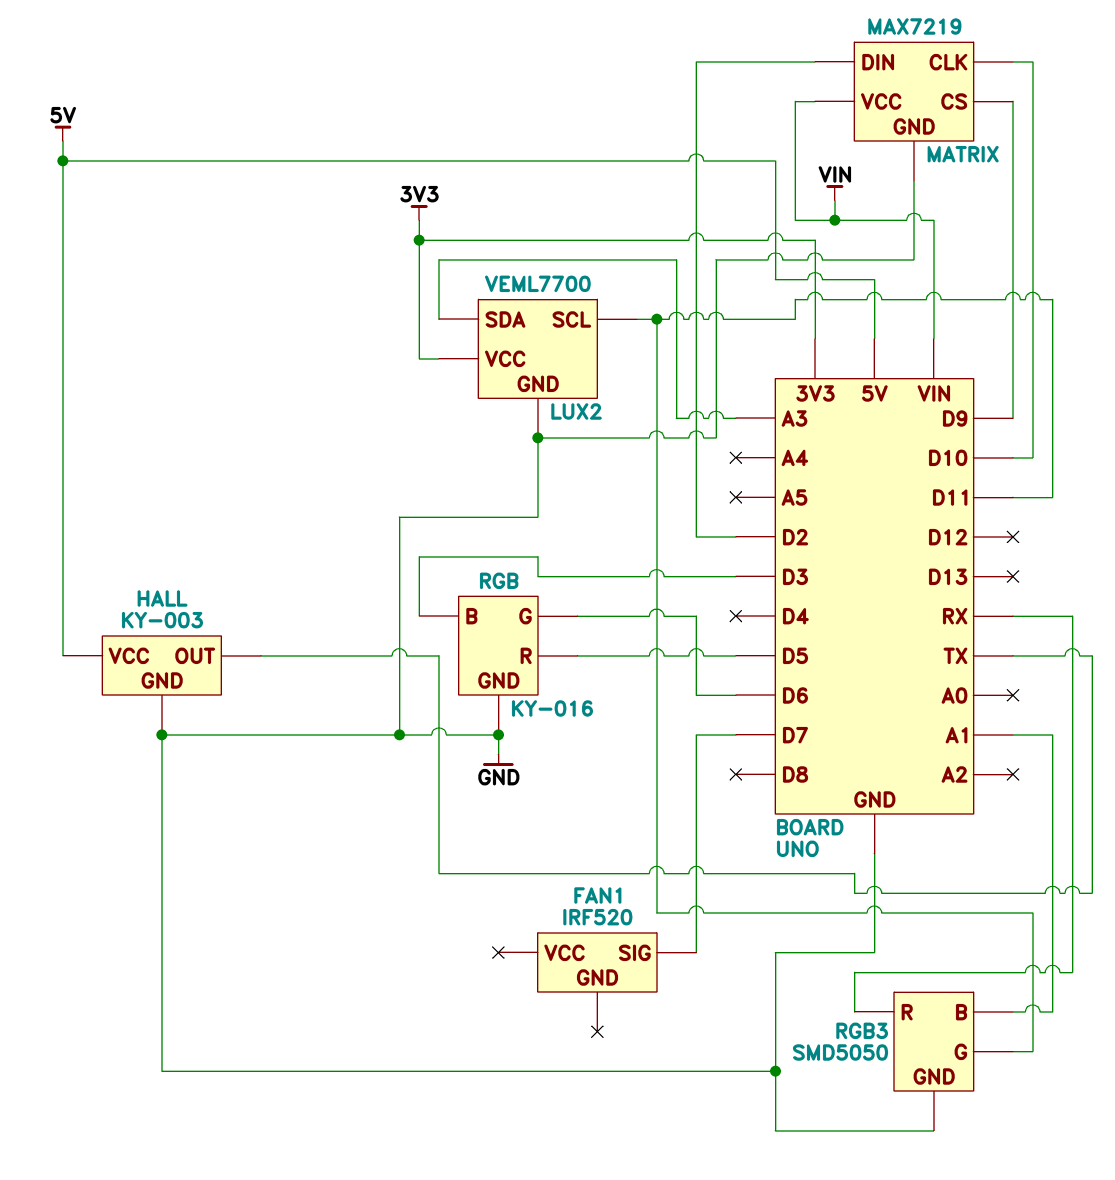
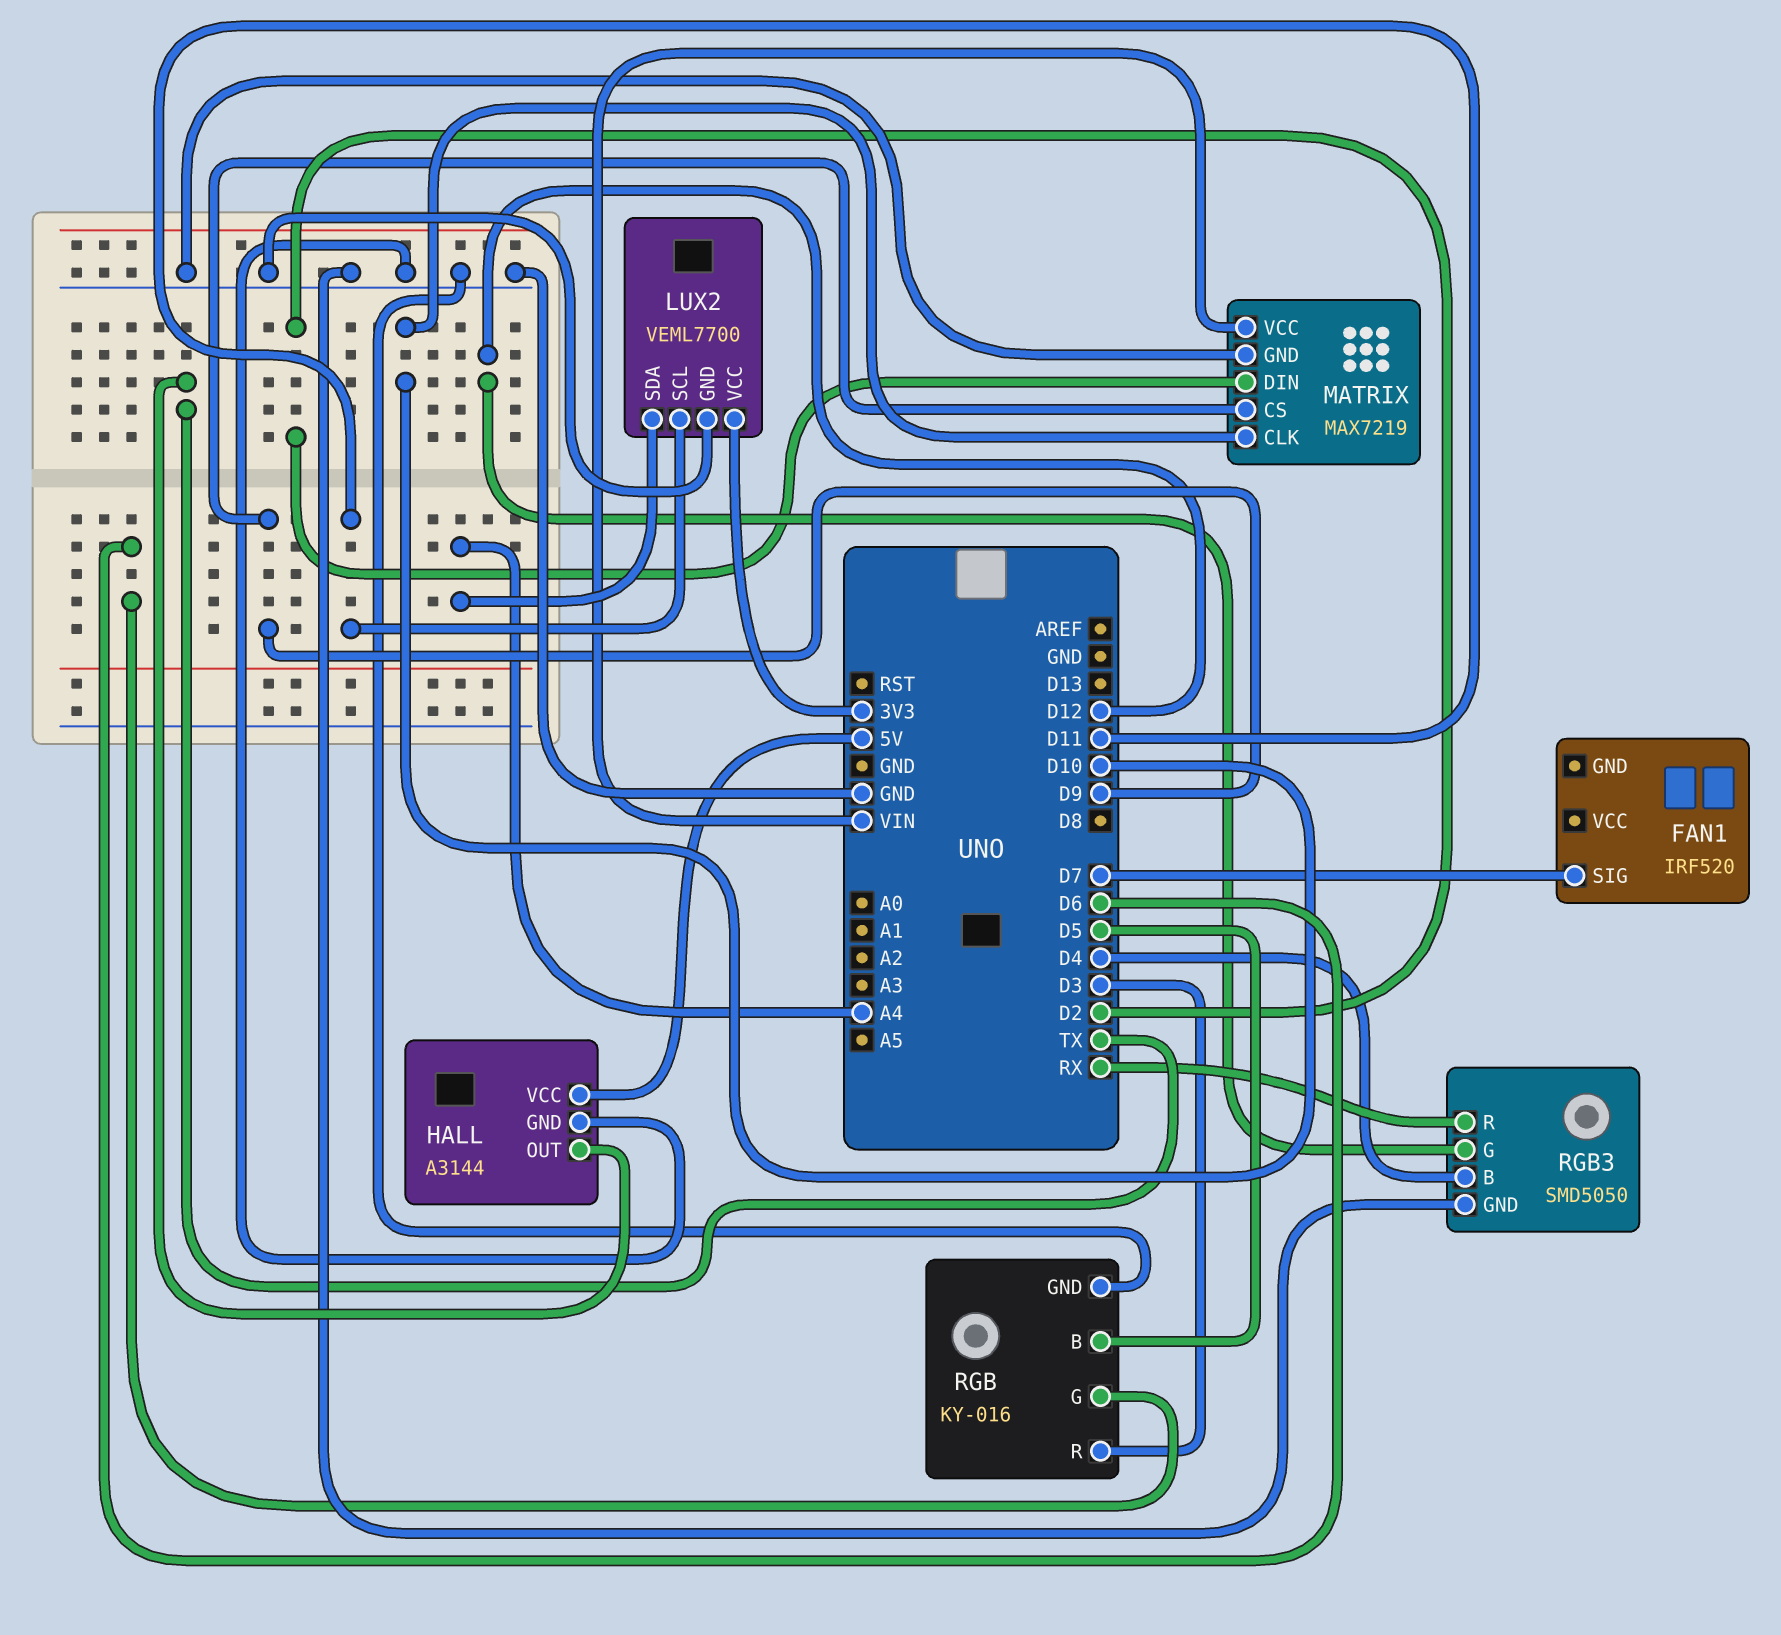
HALL: KY-003 -> A3144
LUX2 pin SDA: A3 -> A4
RGB pin B: D3 -> D5
RGB pin R: D5 -> D3
RGB3 pin B: A1 -> D4
RGB3 pin G: D11 -> D12

